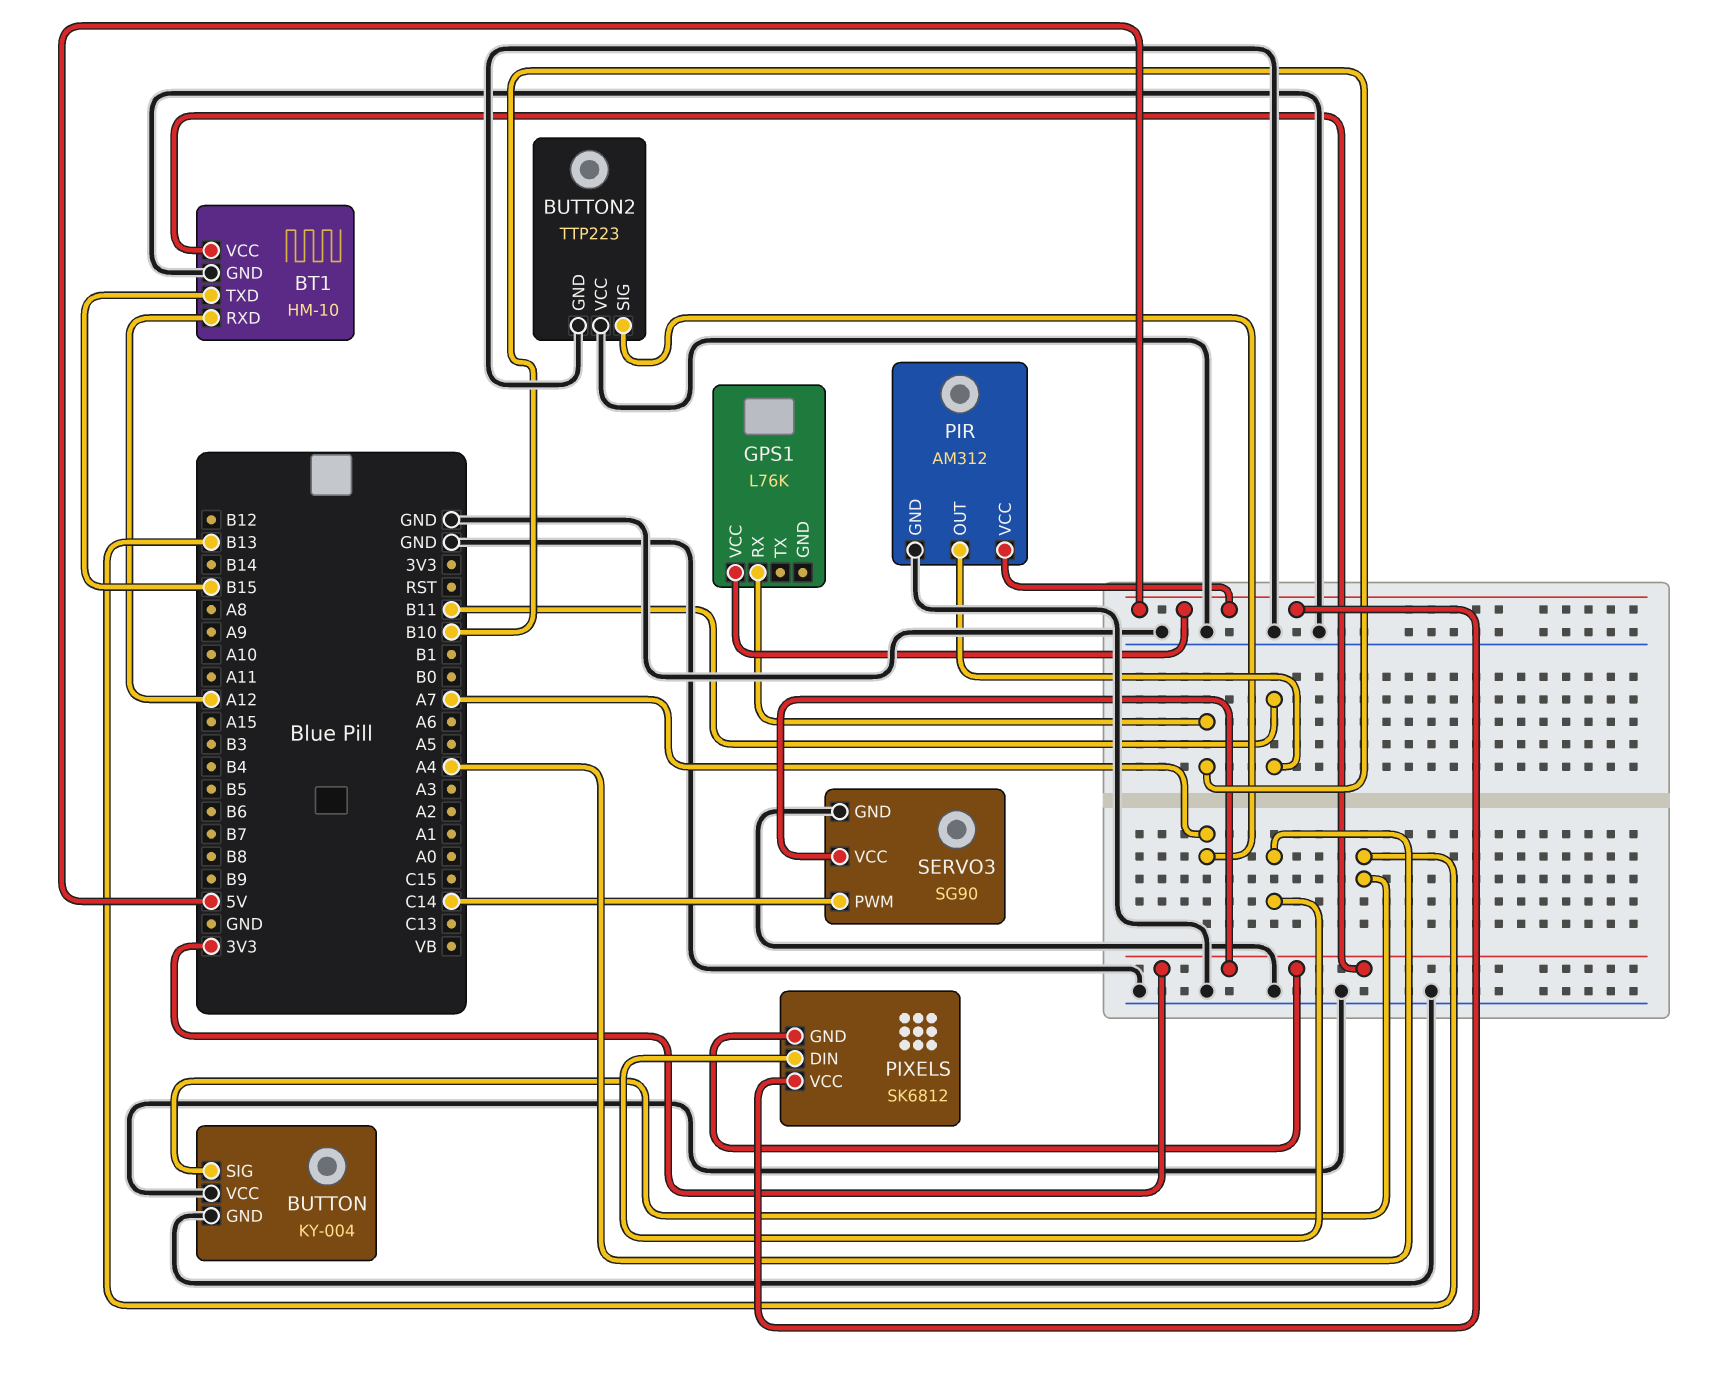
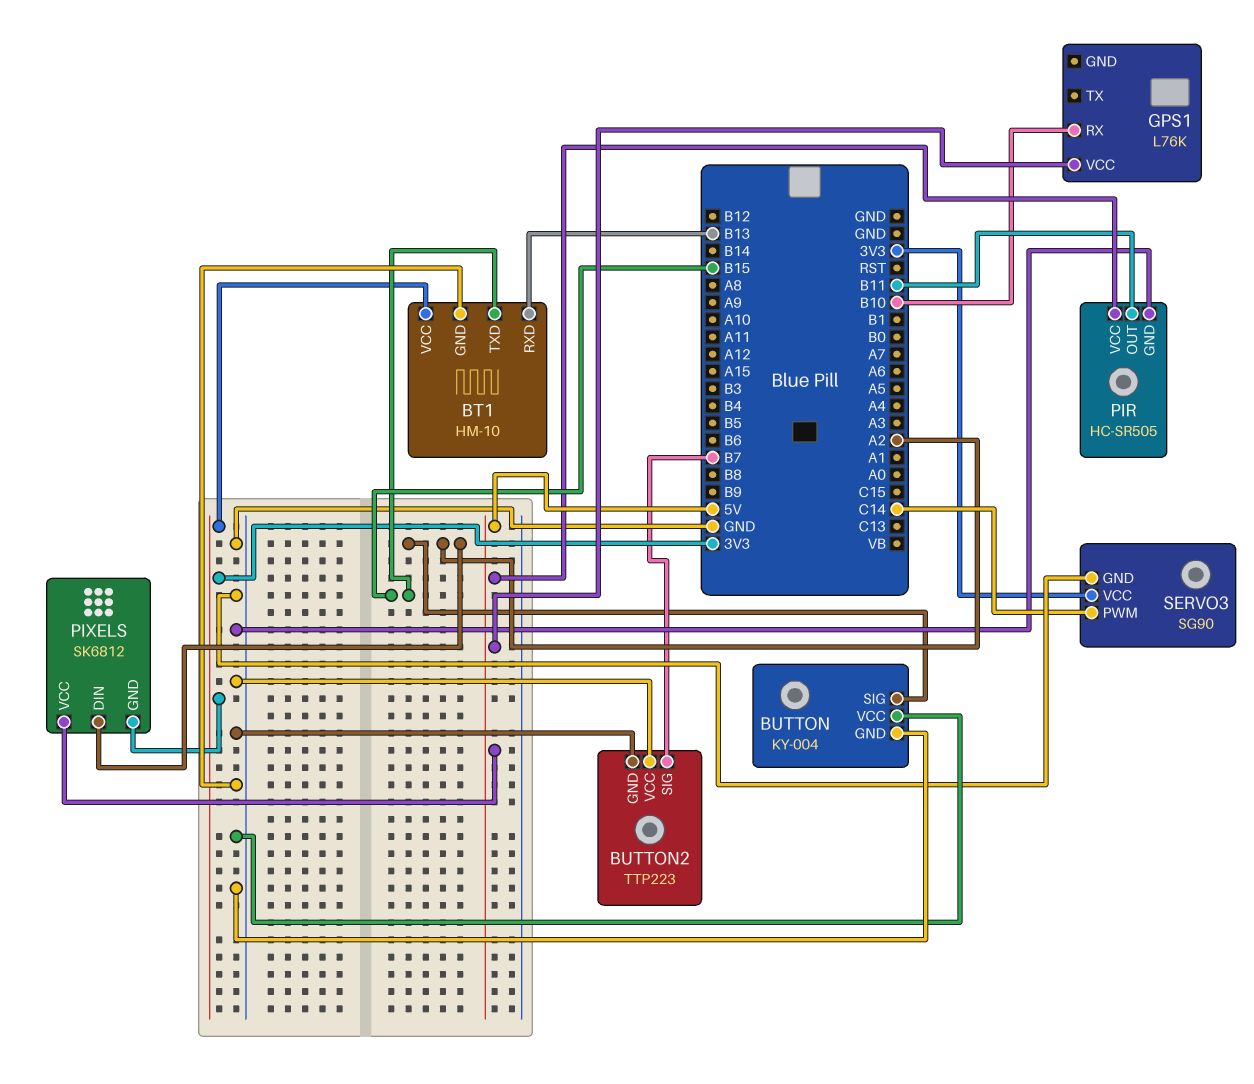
BT1 pin RXD: A12 -> B13
BUTTON pin SIG: B13 -> A2
BUTTON2 pin SIG: A7 -> B7
PIR: AM312 -> HC-SR505
PIXELS pin DIN: A4 -> A2

